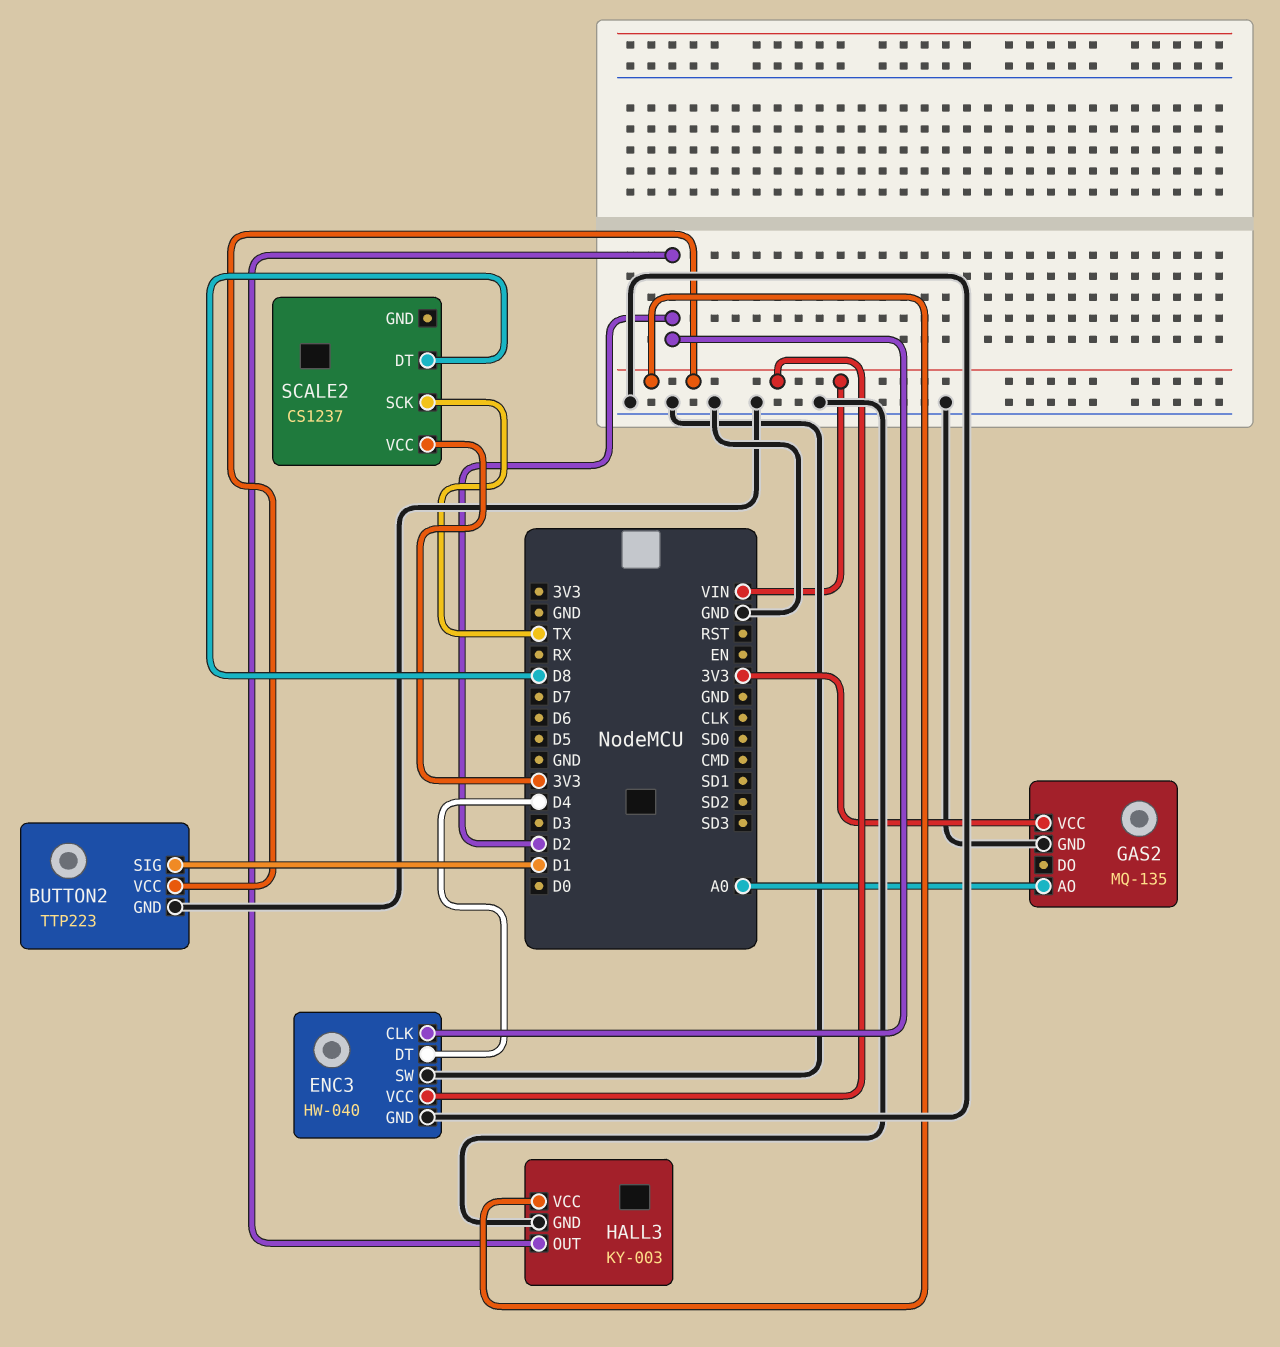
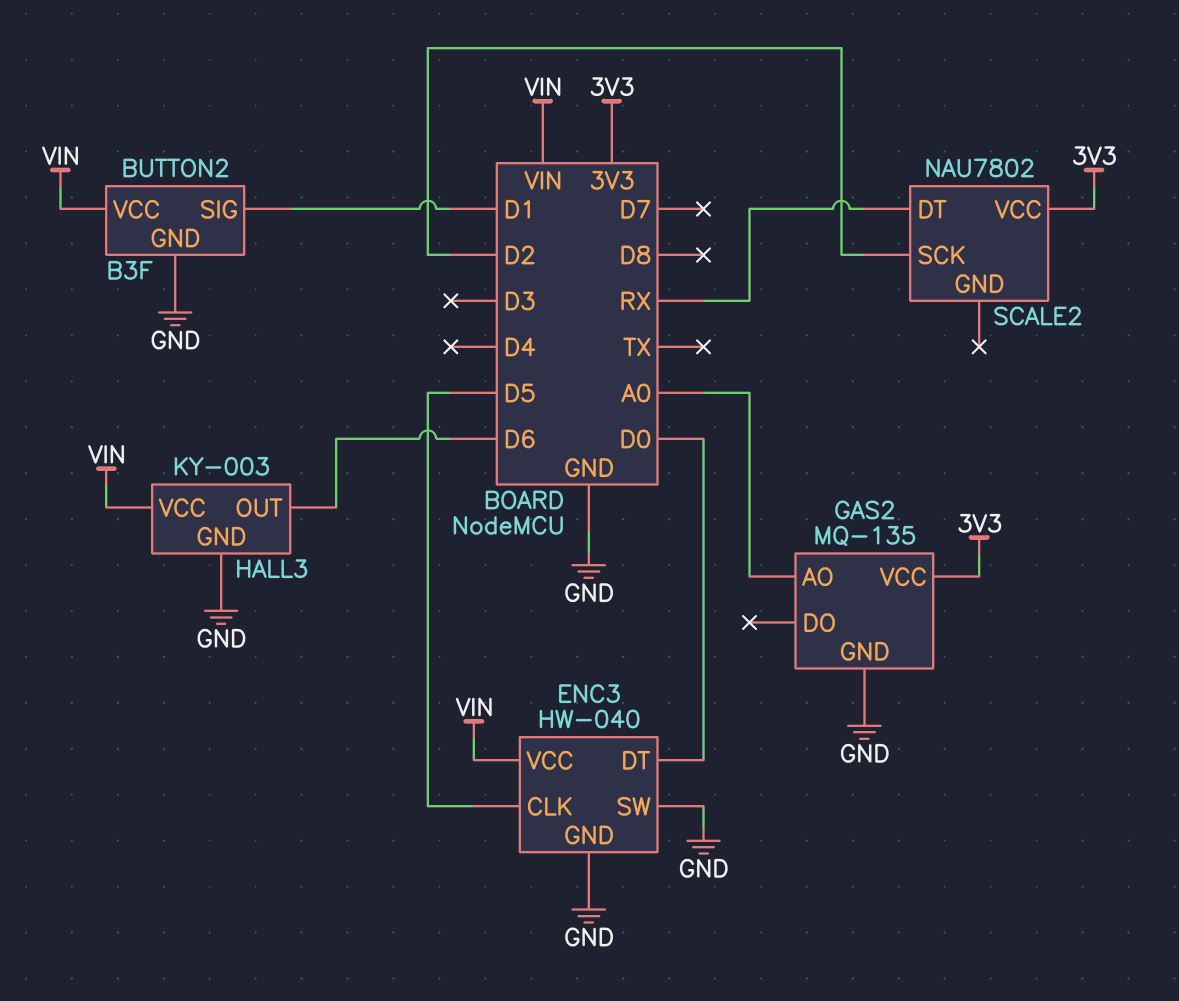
BUTTON2: TTP223 -> B3F
ENC3 pin CLK: D2 -> D5
ENC3 pin DT: D4 -> D0
HALL3 pin OUT: D2 -> D6
SCALE2: CS1237 -> NAU7802
SCALE2 pin DT: D8 -> RX
SCALE2 pin SCK: TX -> D2

